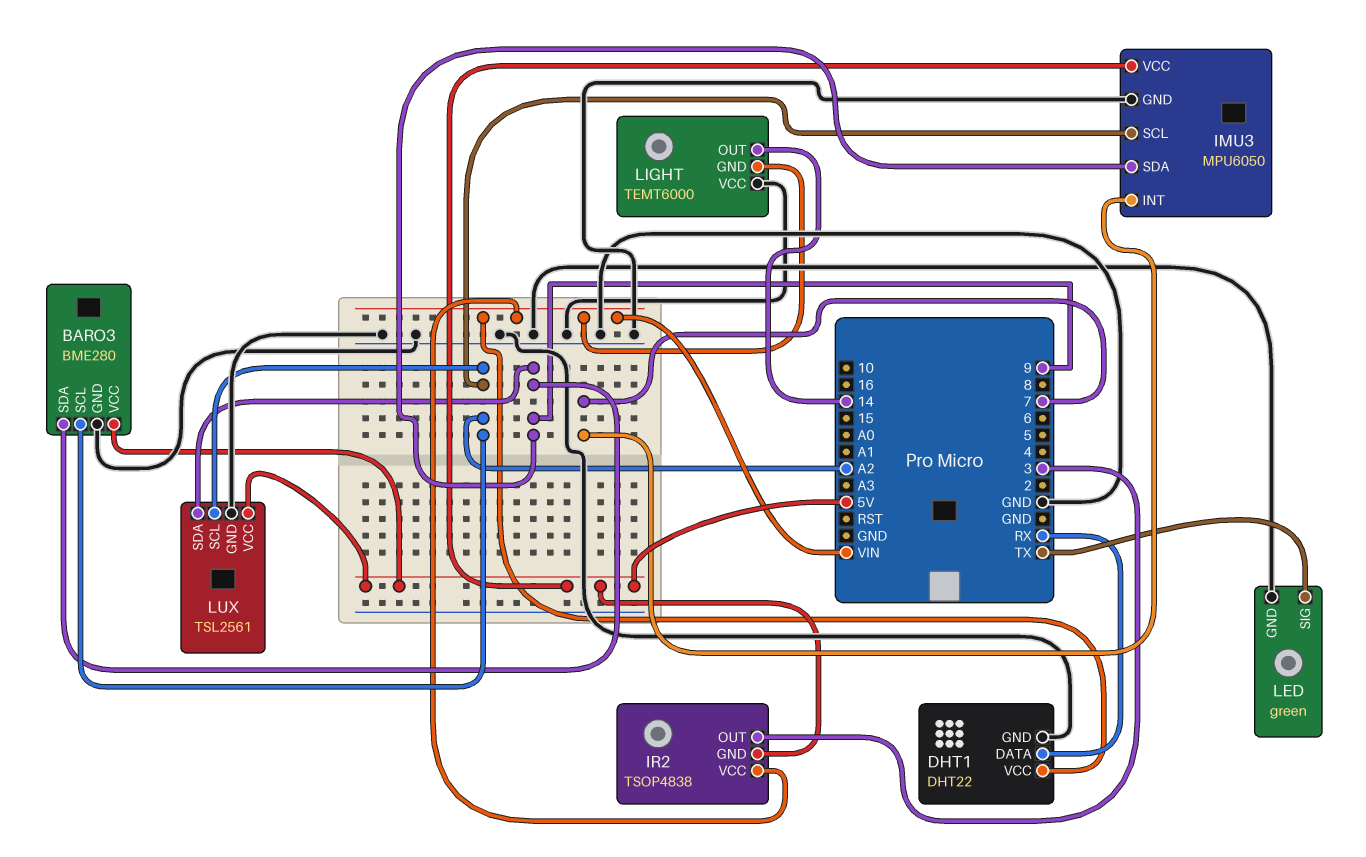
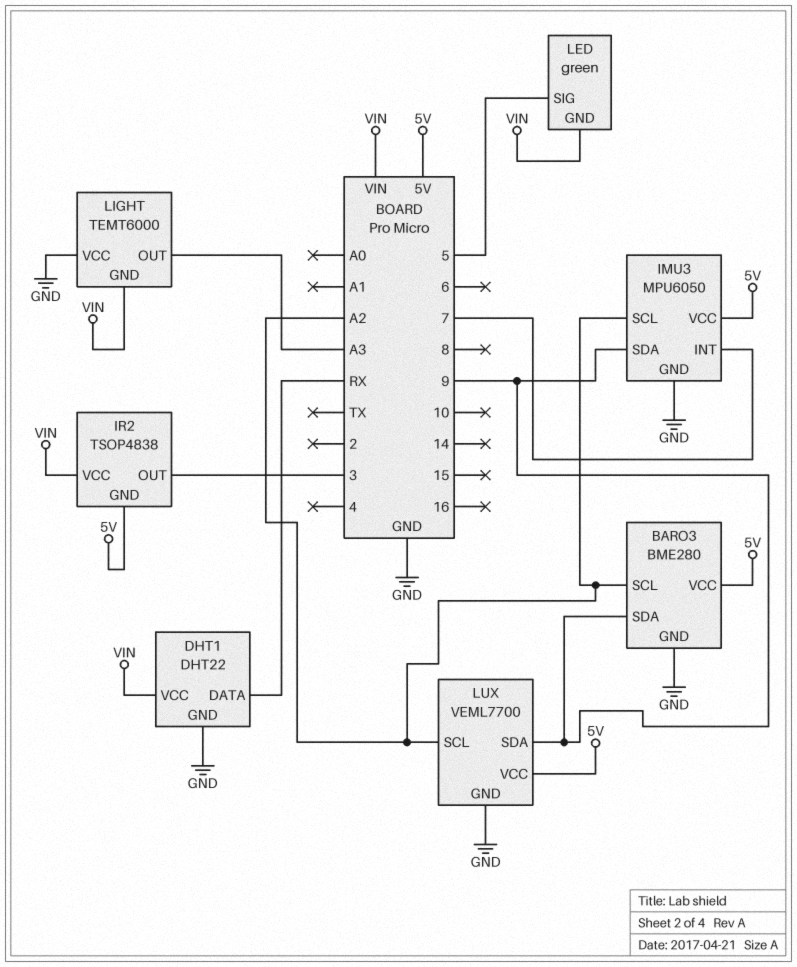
LED pin GND: GND -> VIN
LED pin SIG: TX -> 5
LIGHT pin OUT: 14 -> A3
LUX: TSL2561 -> VEML7700

